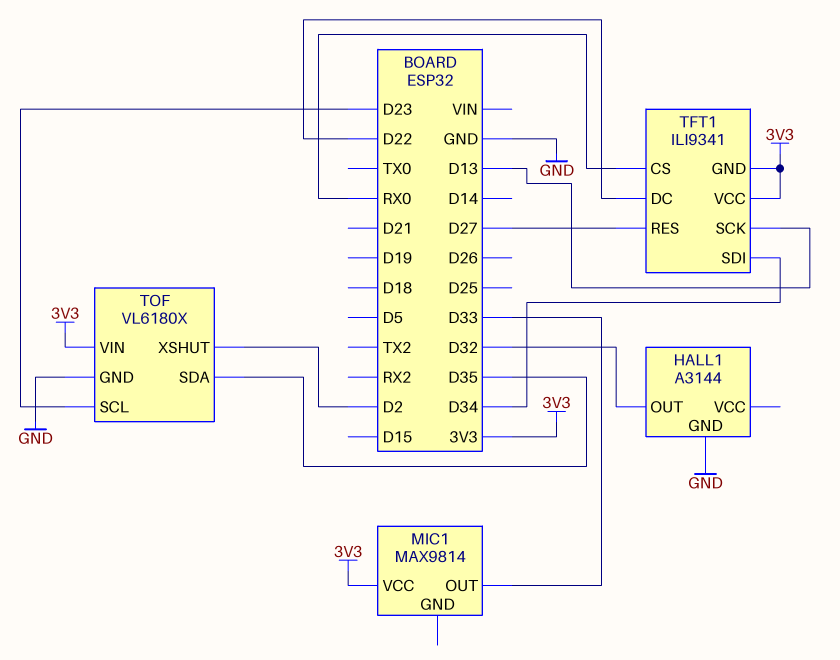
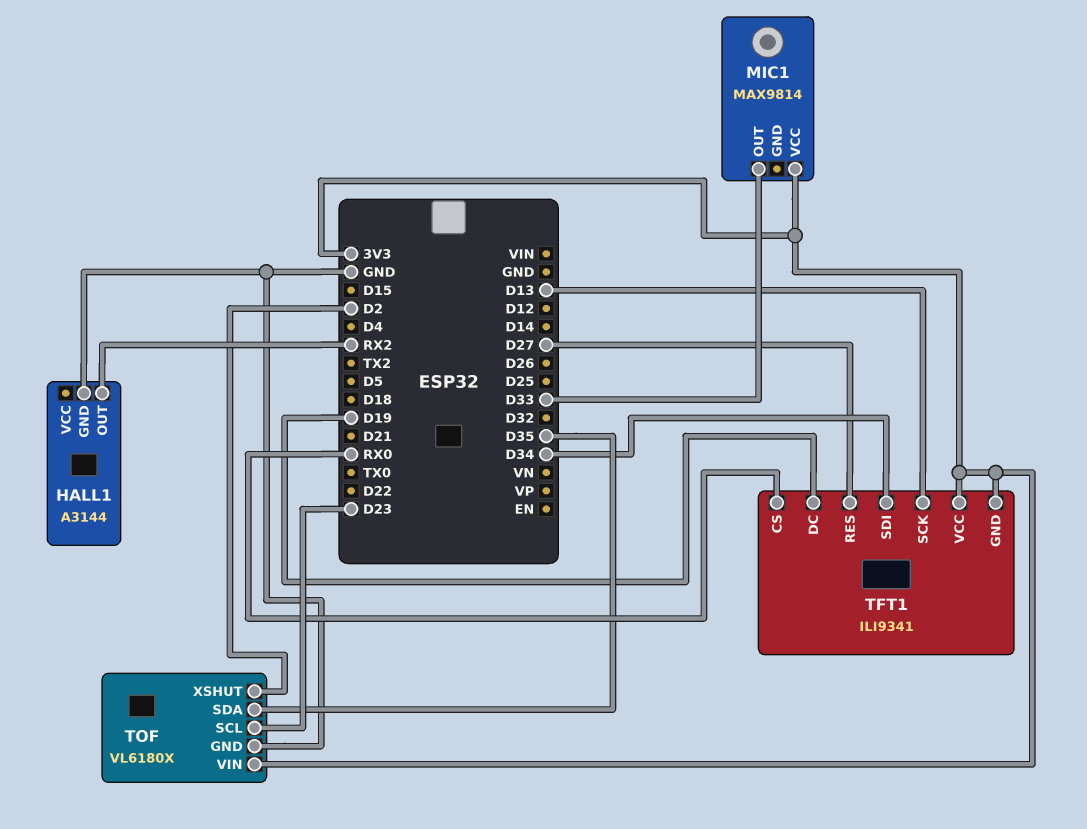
HALL1 pin OUT: D32 -> RX2
TFT1 pin DC: D22 -> D19

